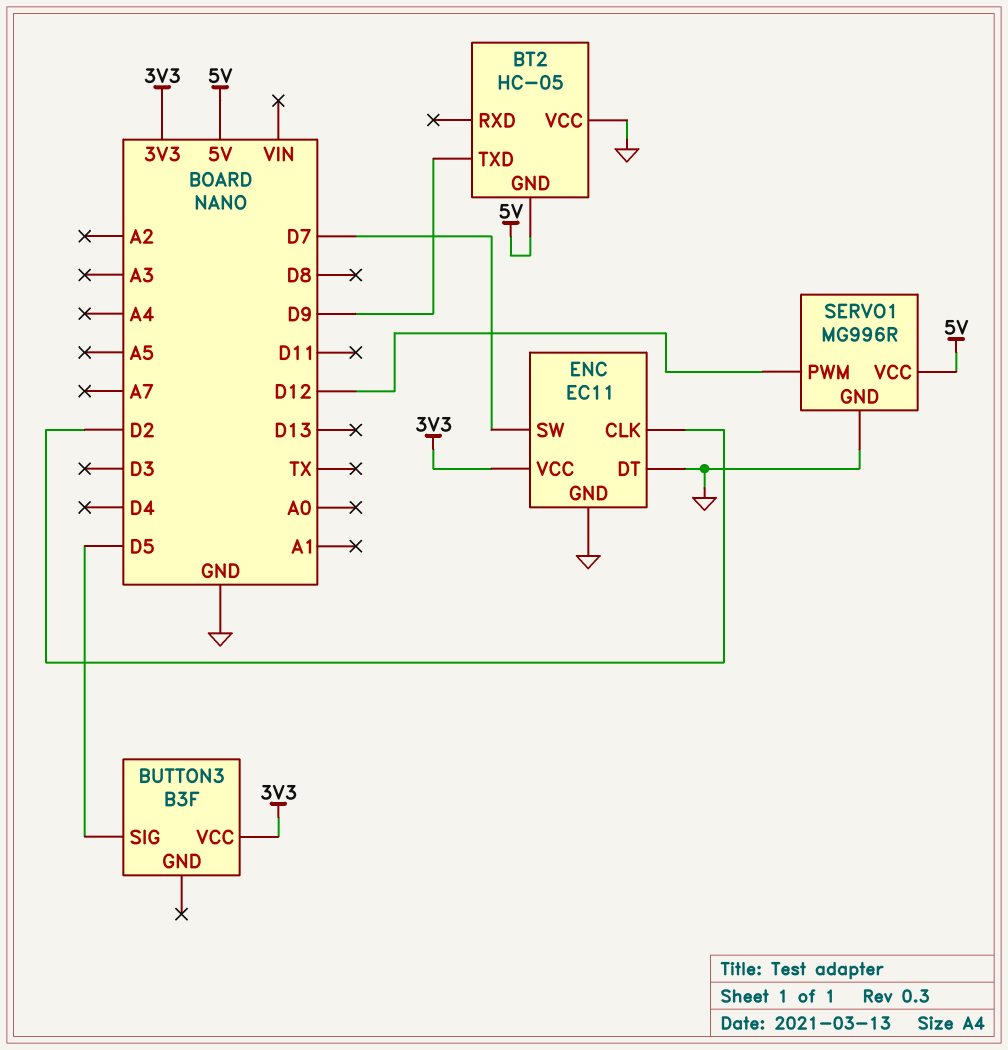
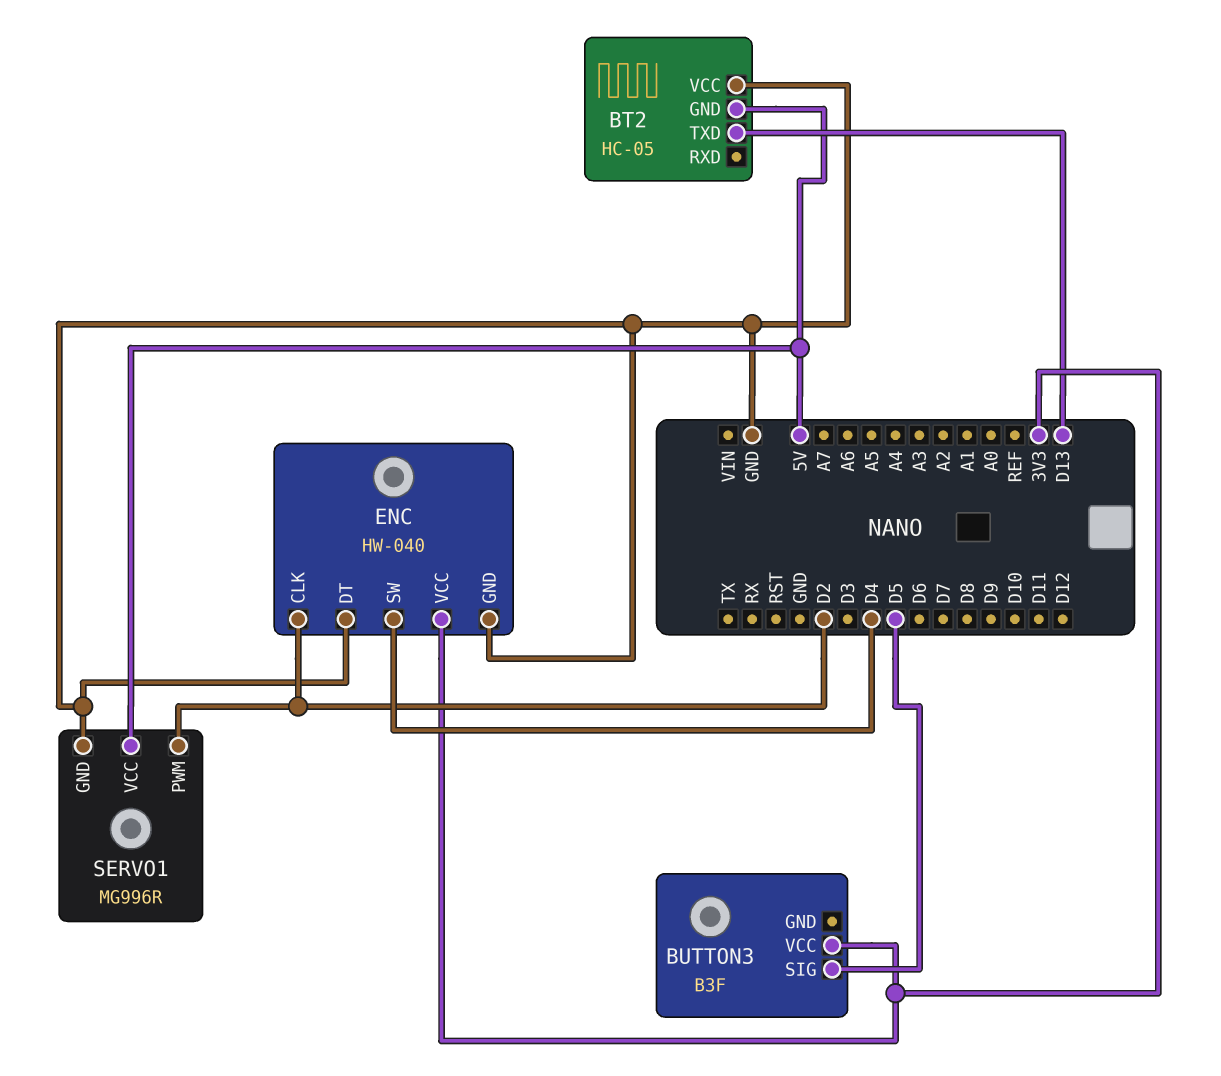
BT2 pin TXD: D9 -> D13
ENC: EC11 -> HW-040
ENC pin SW: D7 -> D4
SERVO1 pin PWM: D12 -> D2

